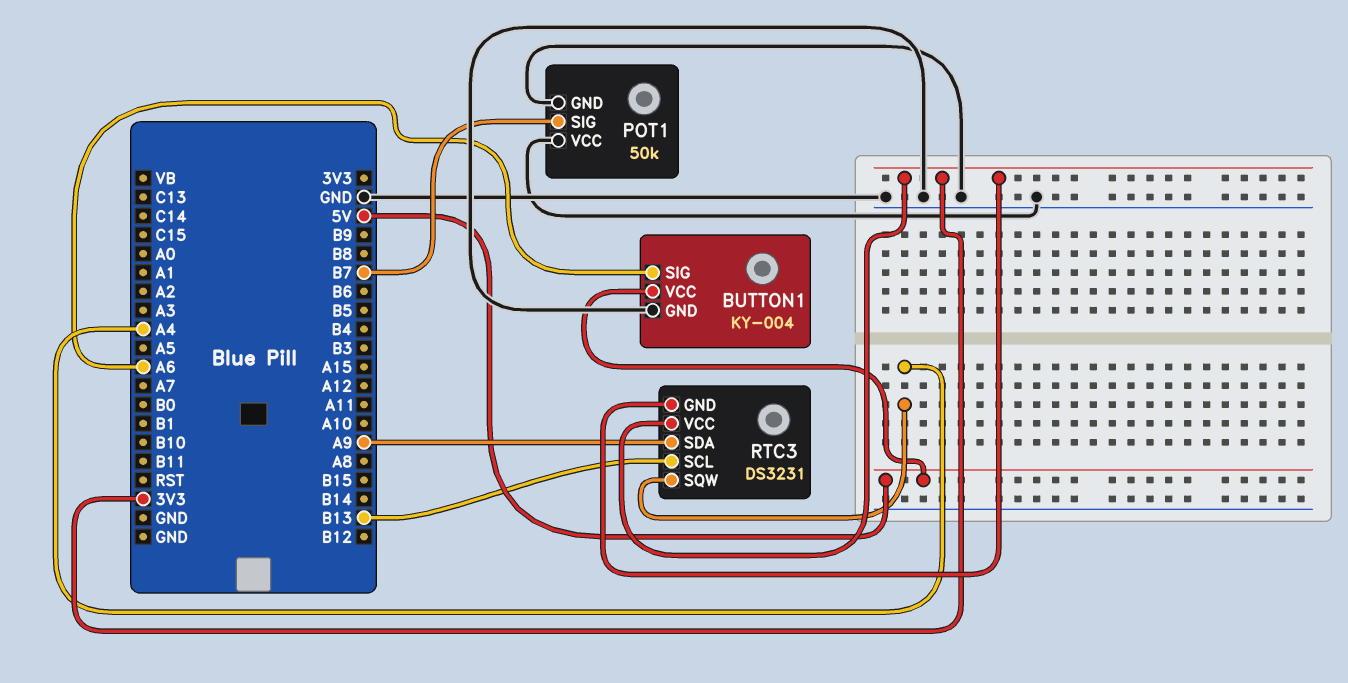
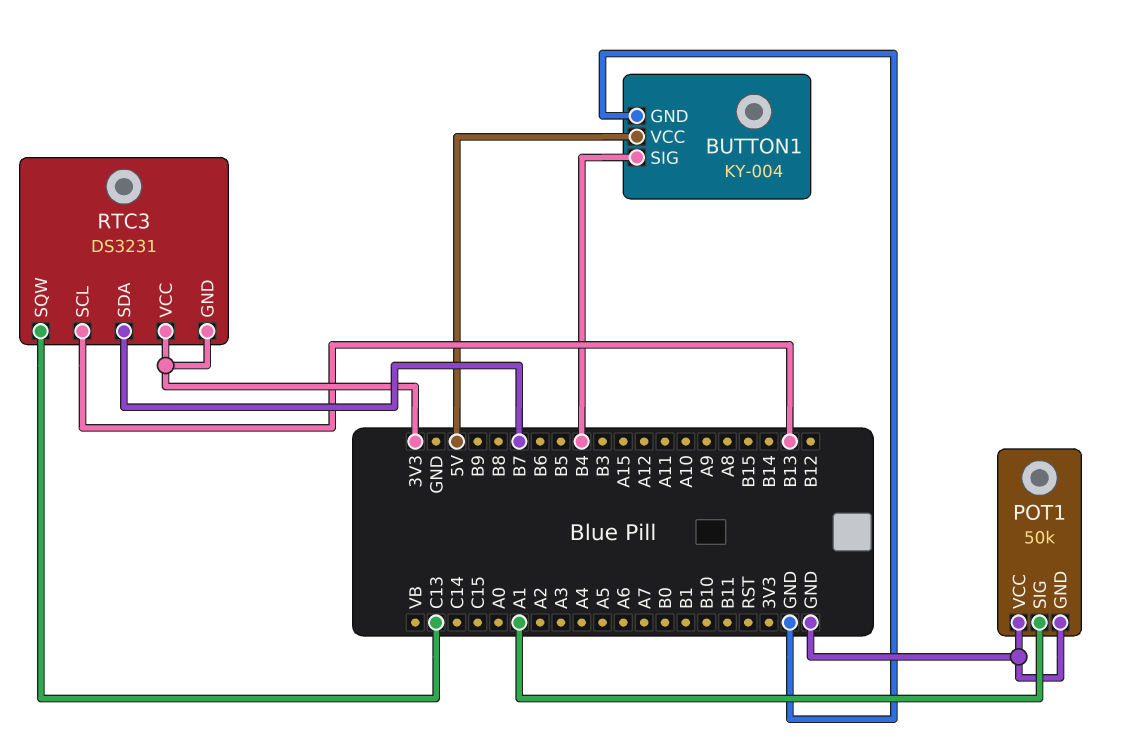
BUTTON1 pin SIG: A6 -> B4
POT1 pin SIG: B7 -> A1
RTC3 pin SDA: A9 -> B7
RTC3 pin SQW: A4 -> C13

